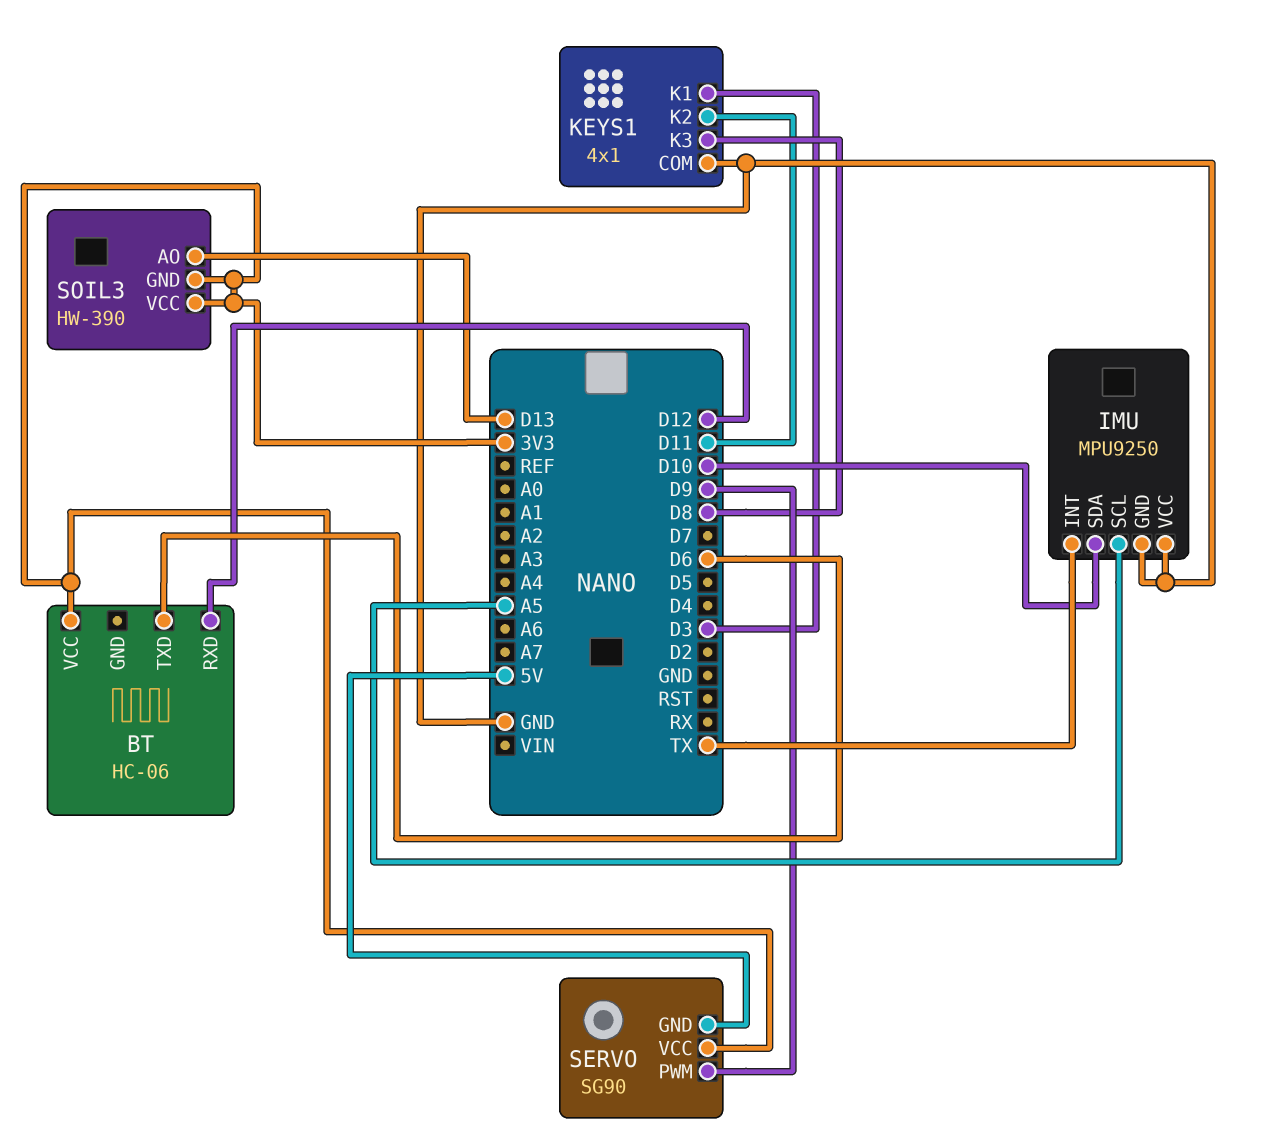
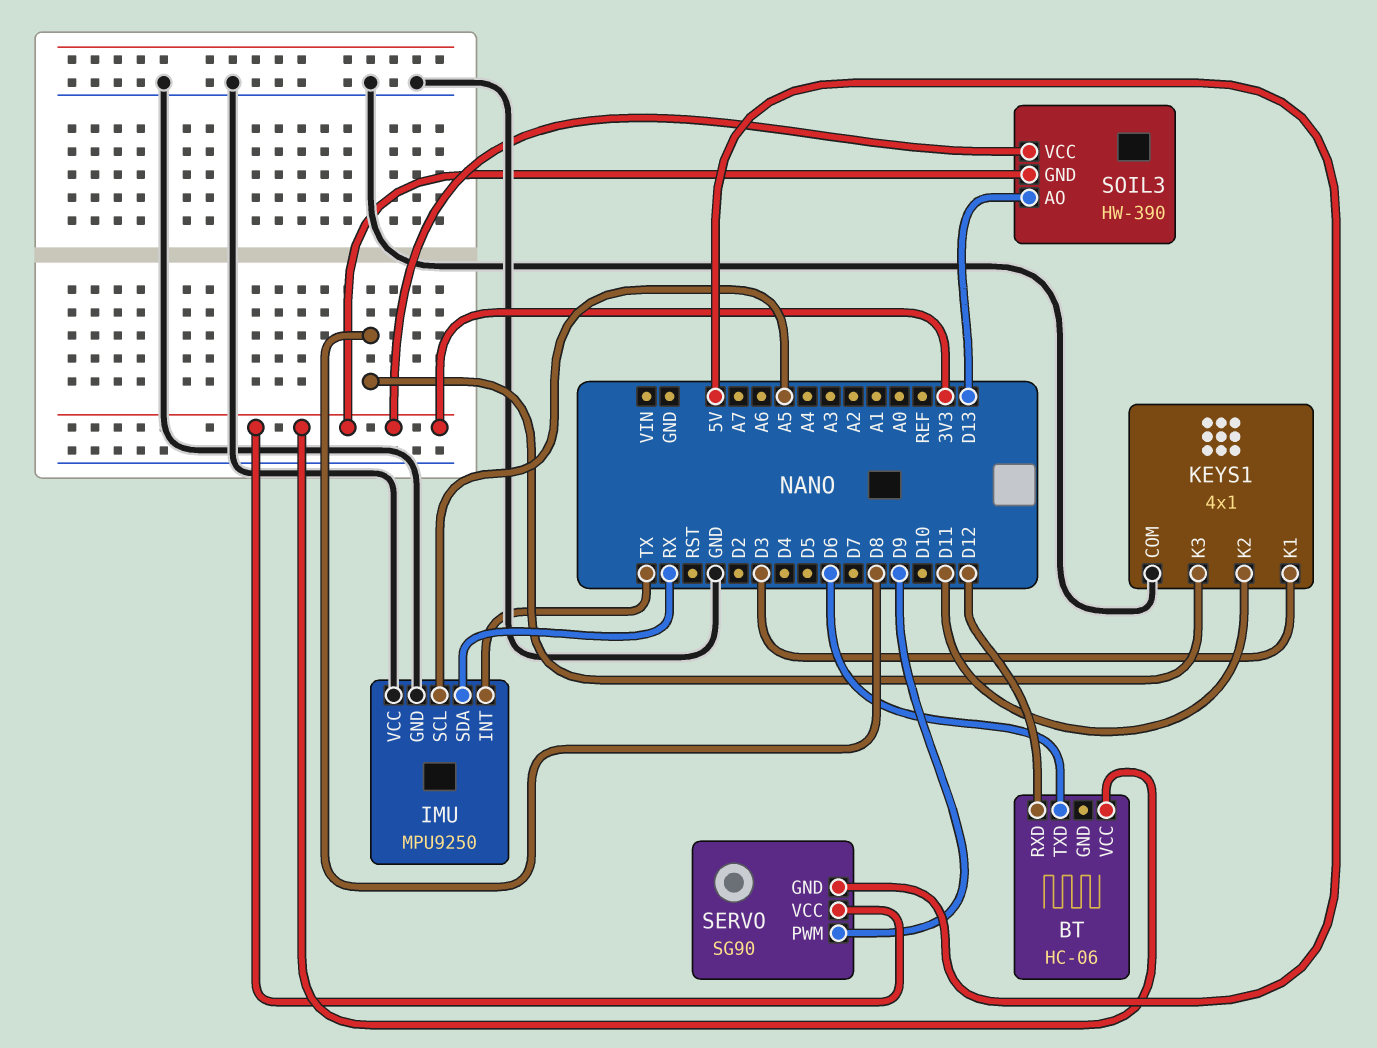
IMU pin SDA: D10 -> RX

